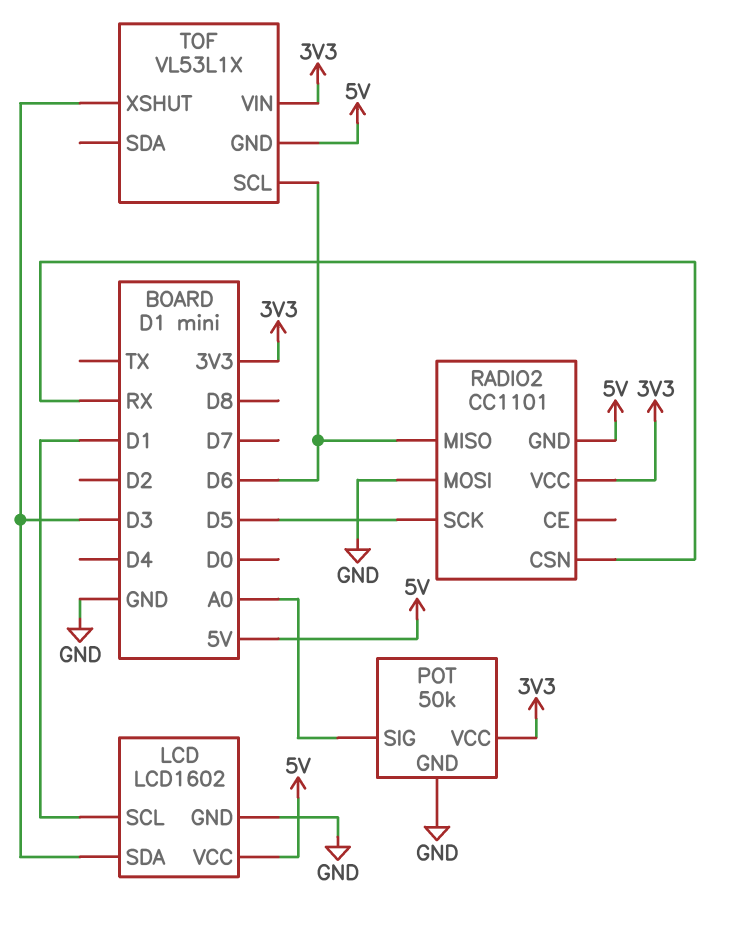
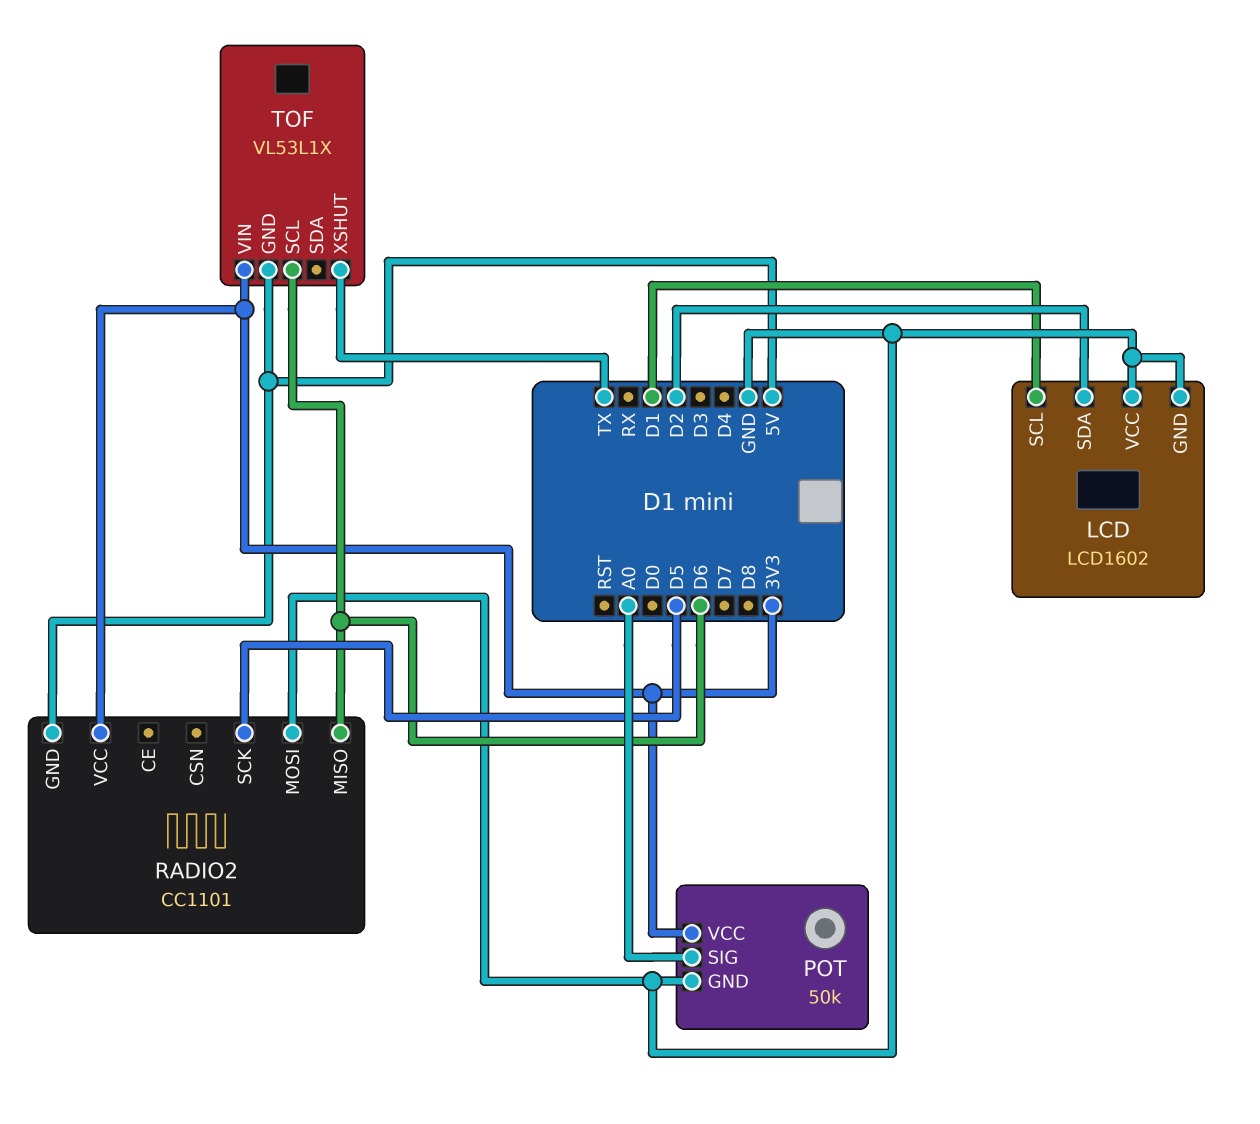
LCD pin SDA: D3 -> D2
LCD pin VCC: 5V -> GND
RADIO2 pin CSN: RX -> none
TOF pin XSHUT: D3 -> TX

